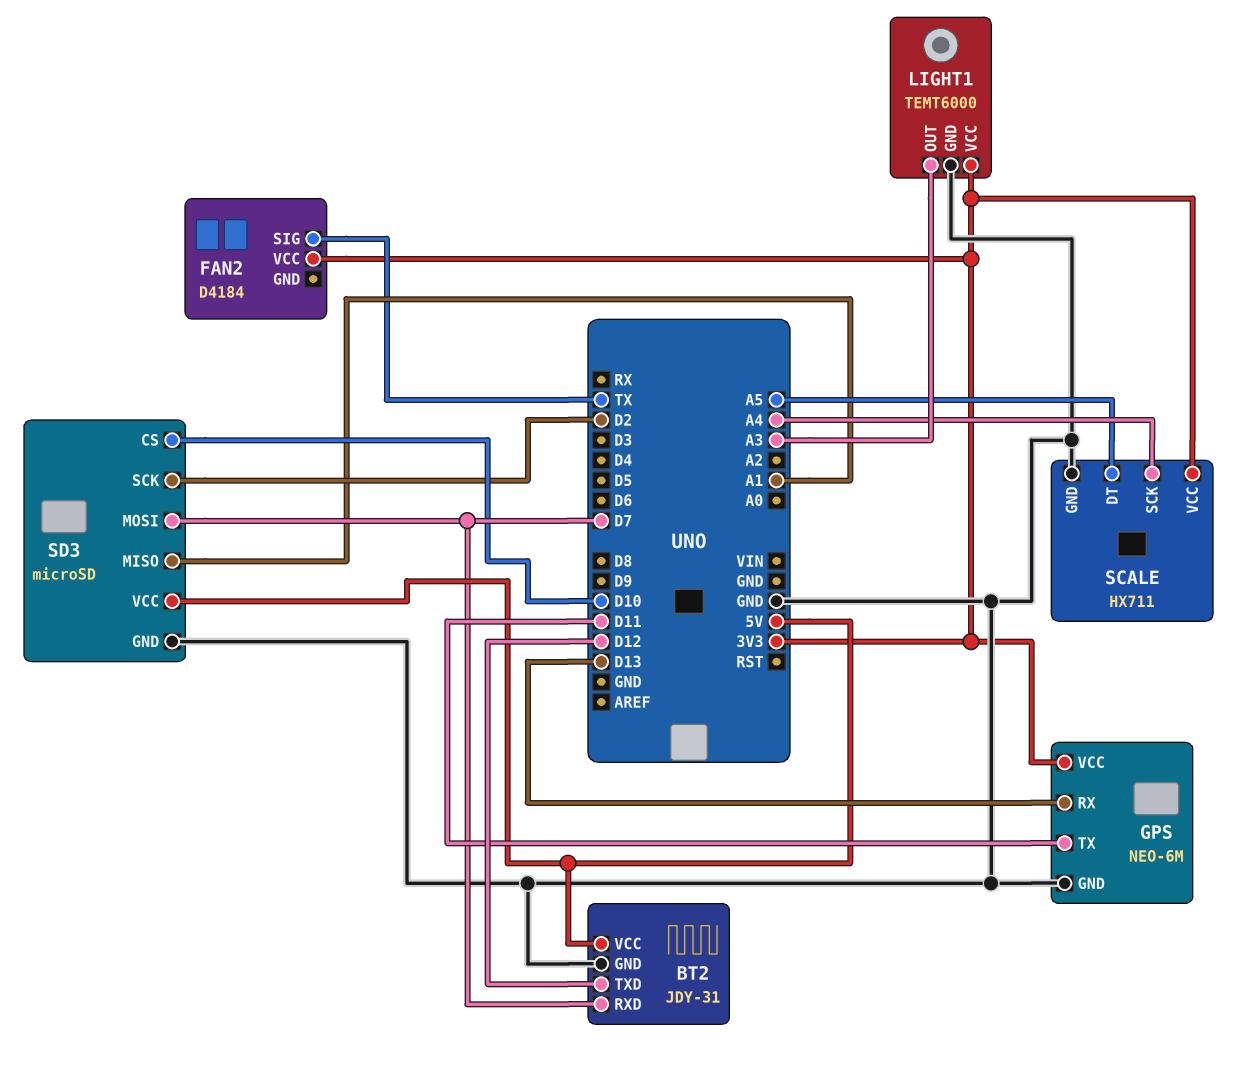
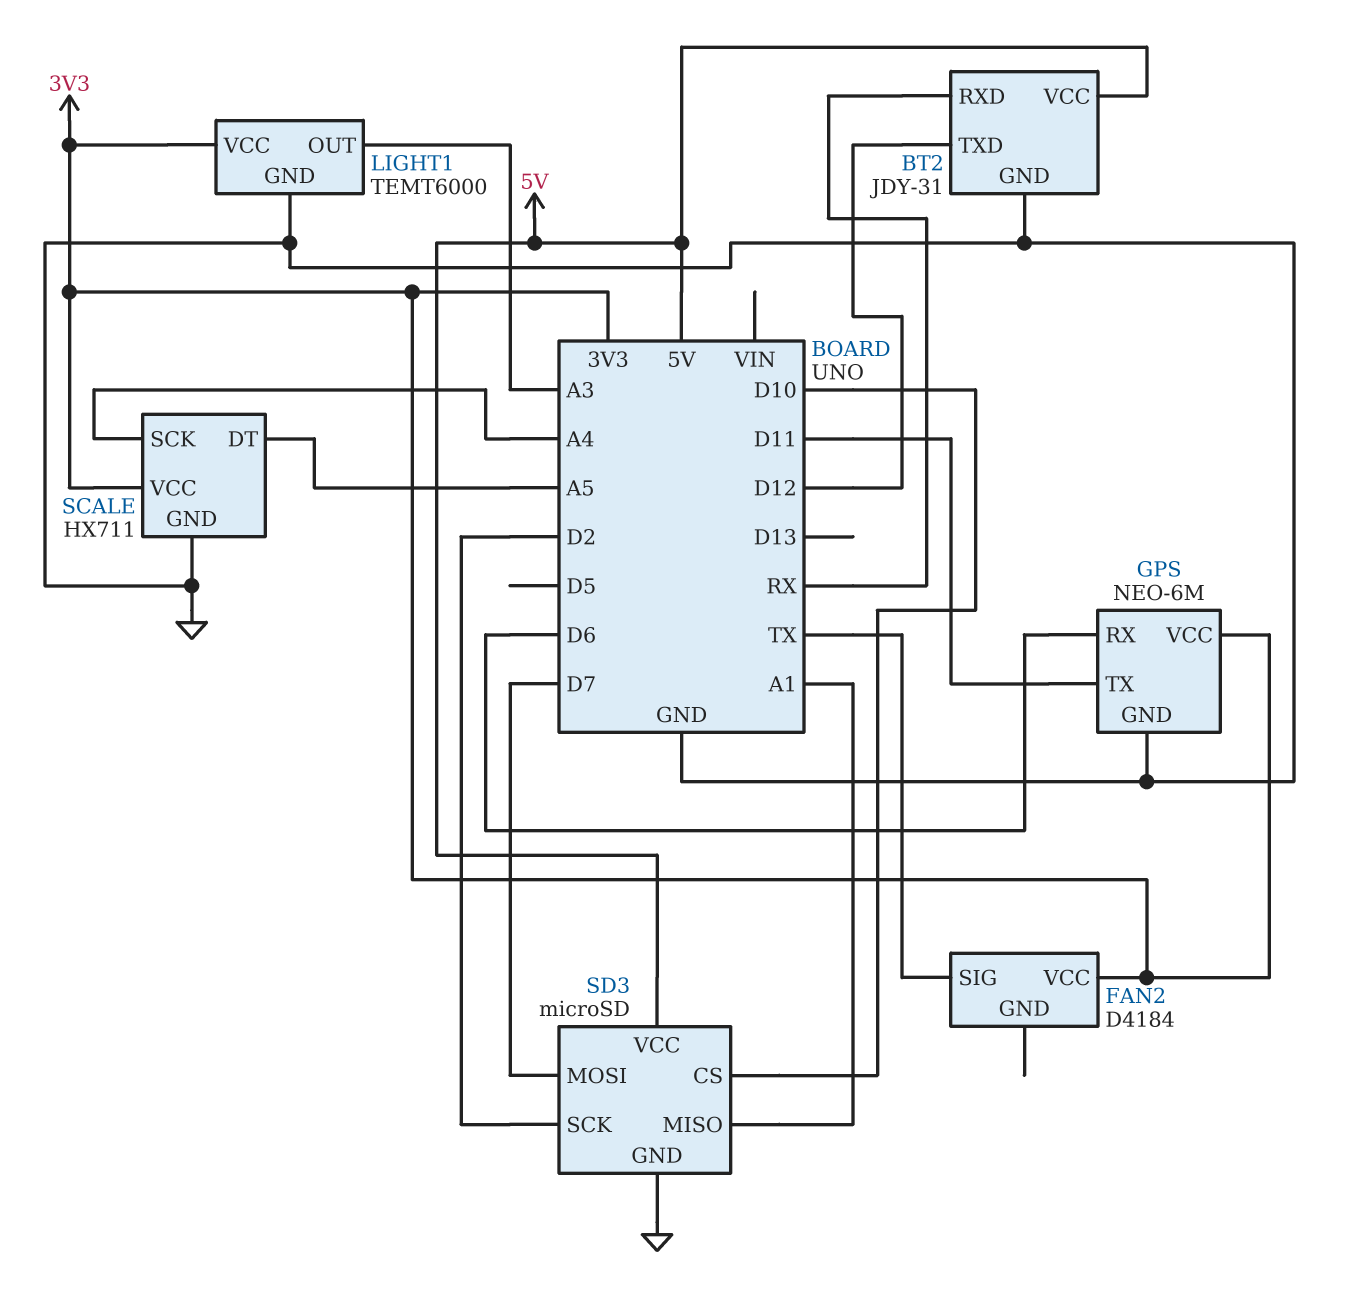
BT2 pin RXD: D7 -> RX
GPS pin RX: D13 -> D6

